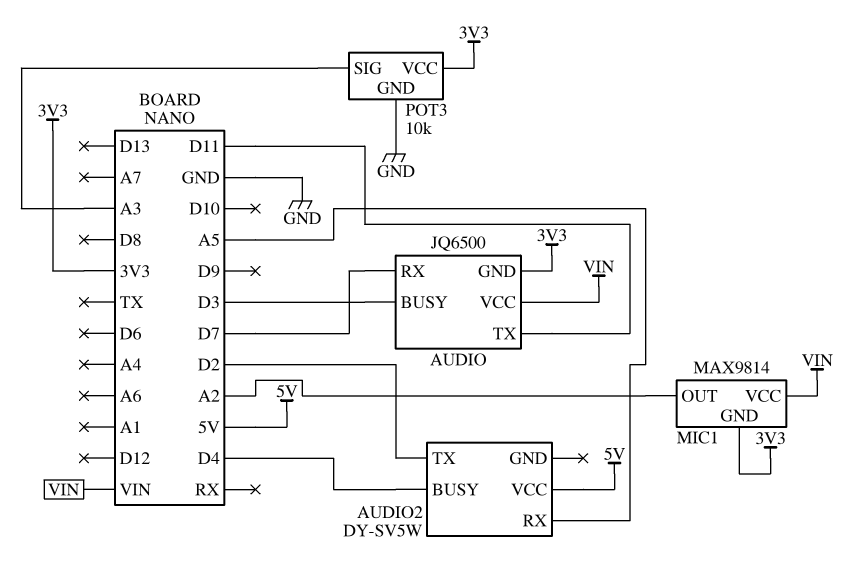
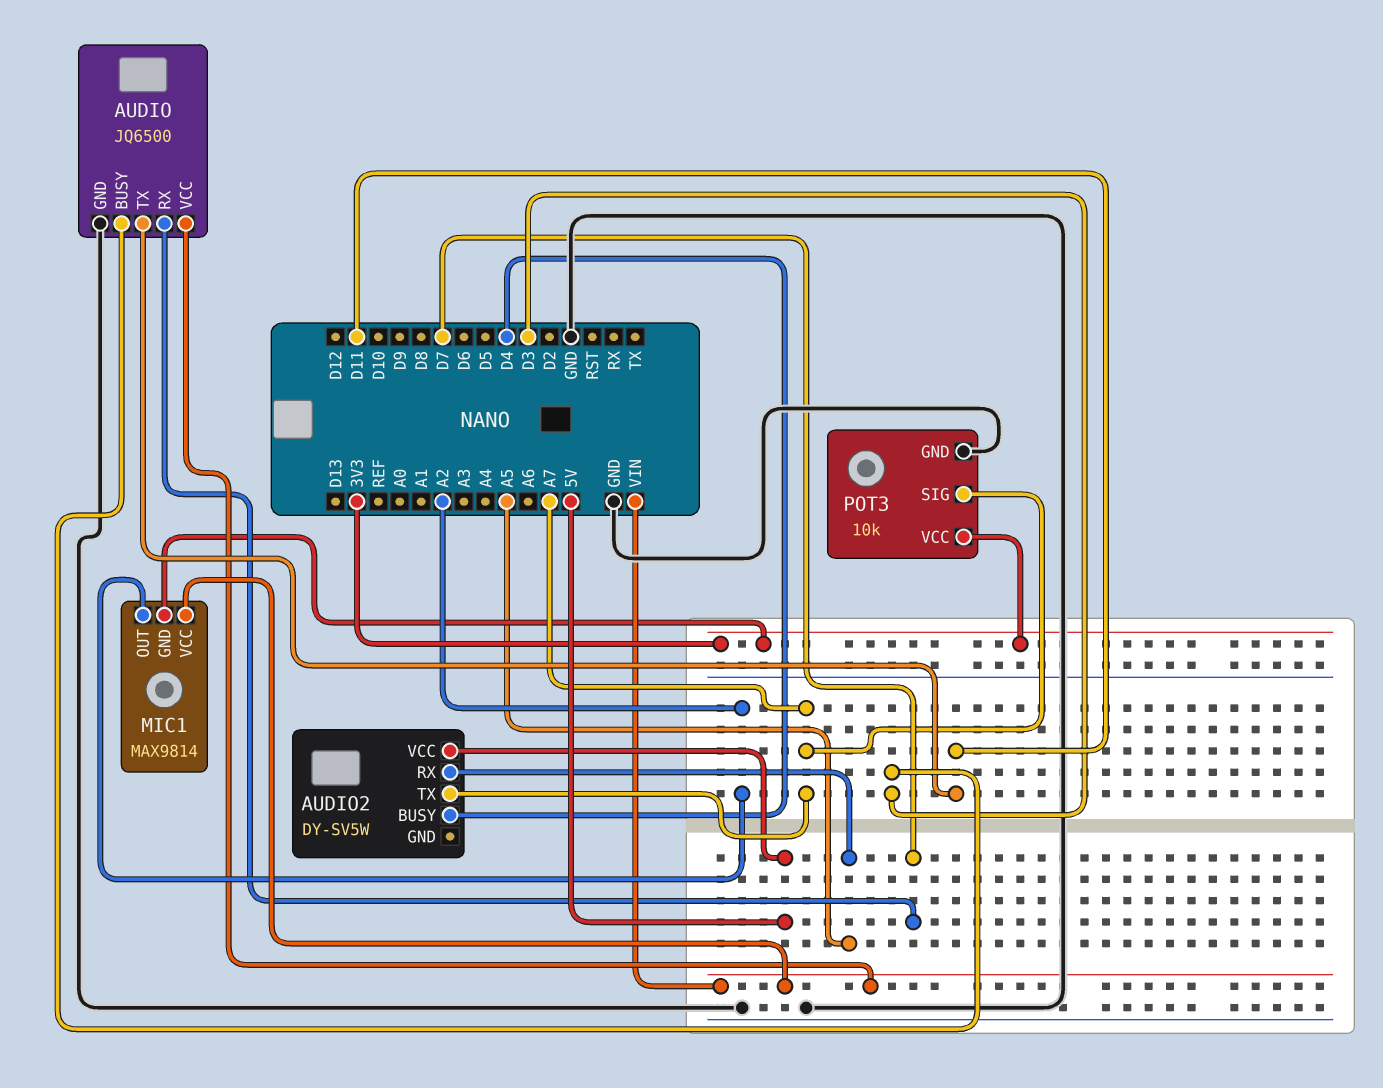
AUDIO pin GND: 3V3 -> GND
AUDIO2 pin TX: D2 -> A7
POT3 pin SIG: A3 -> A7

